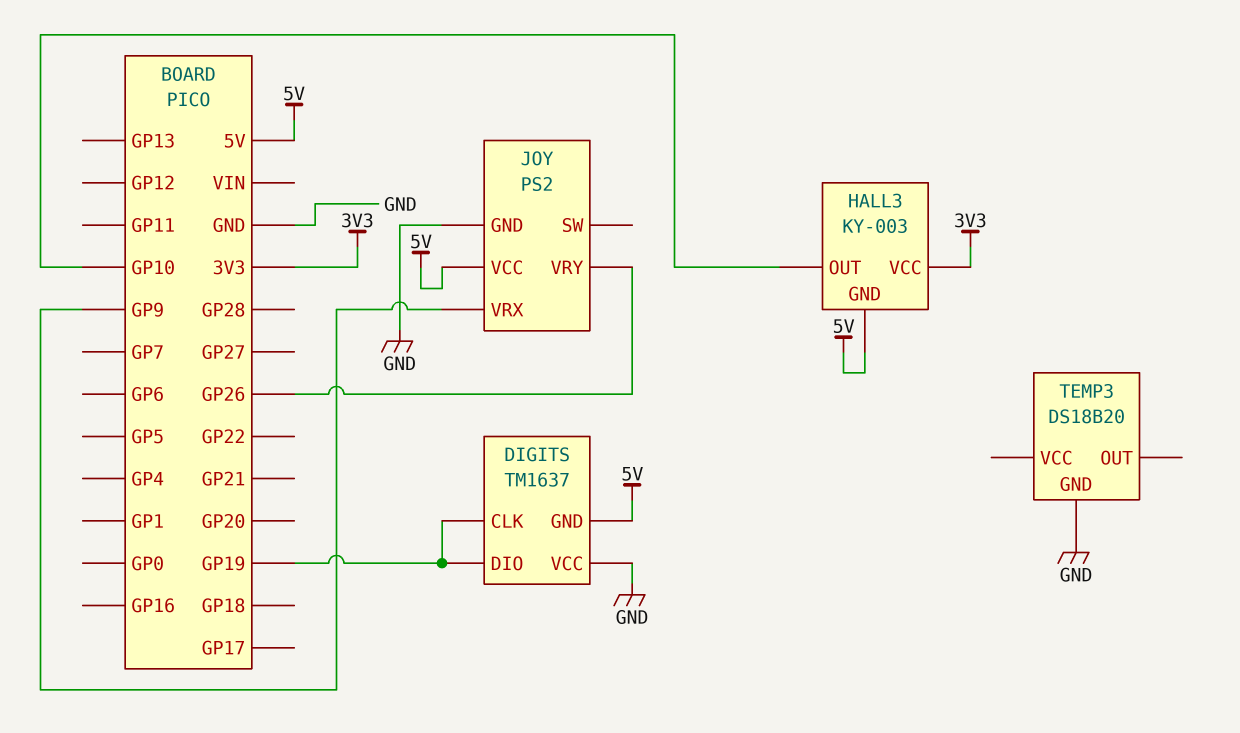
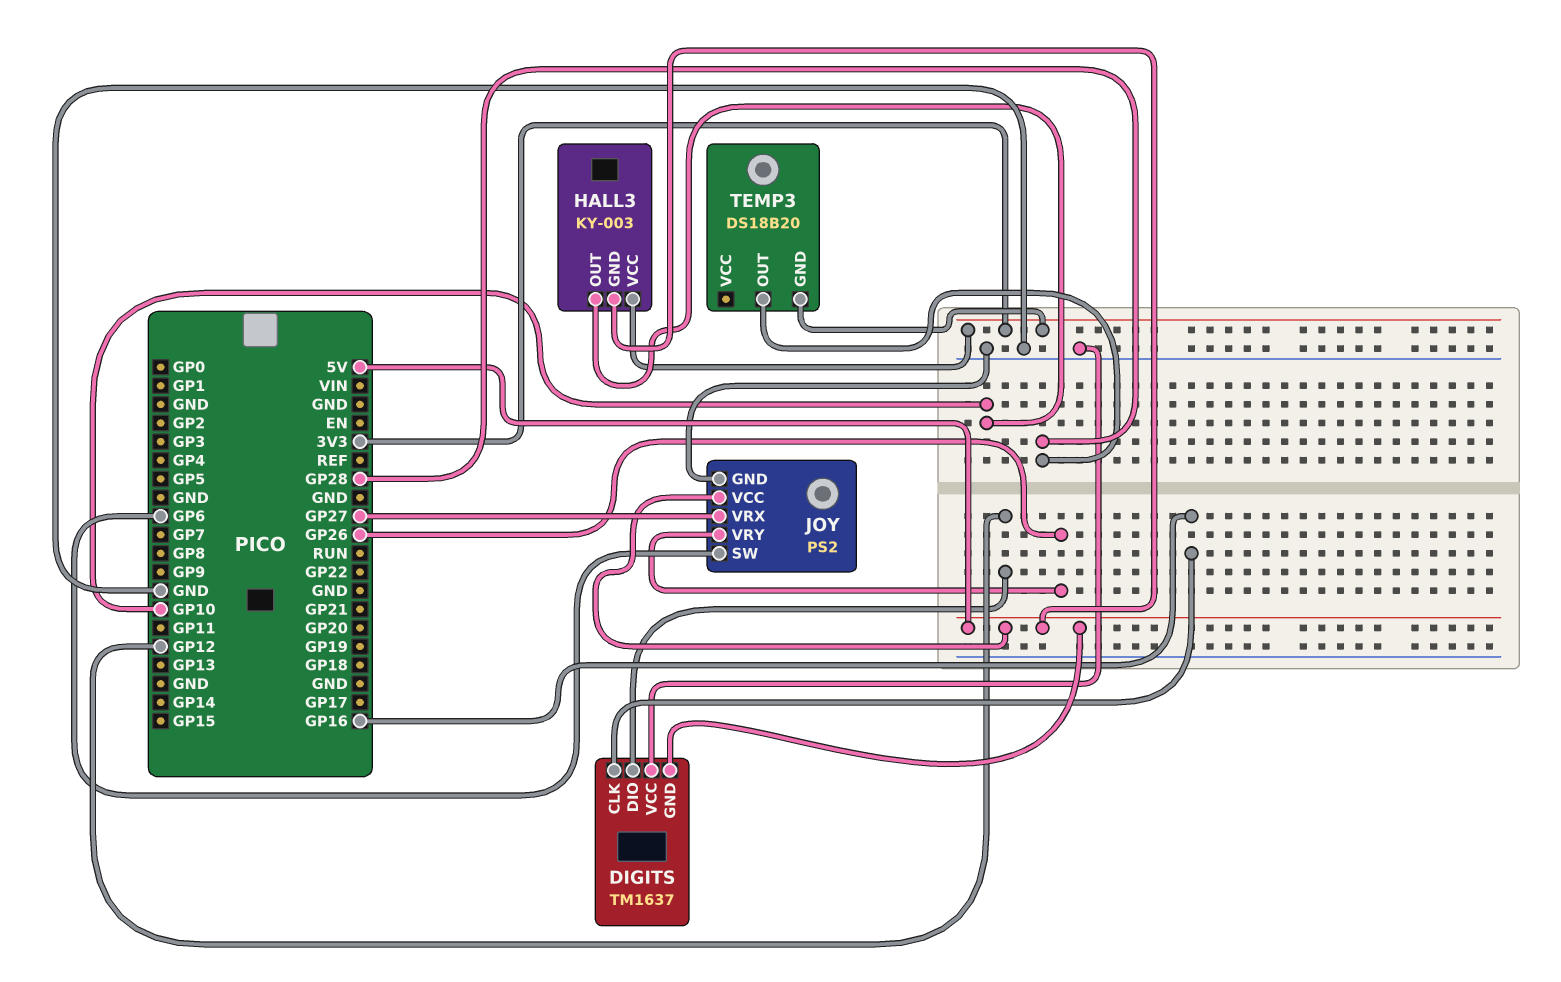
DIGITS pin CLK: GP19 -> GP16
DIGITS pin DIO: GP19 -> GP12
JOY pin SW: none -> GP6
JOY pin VRX: GP9 -> GP27
TEMP3 pin GND: GND -> 3V3
TEMP3 pin OUT: none -> GP28

